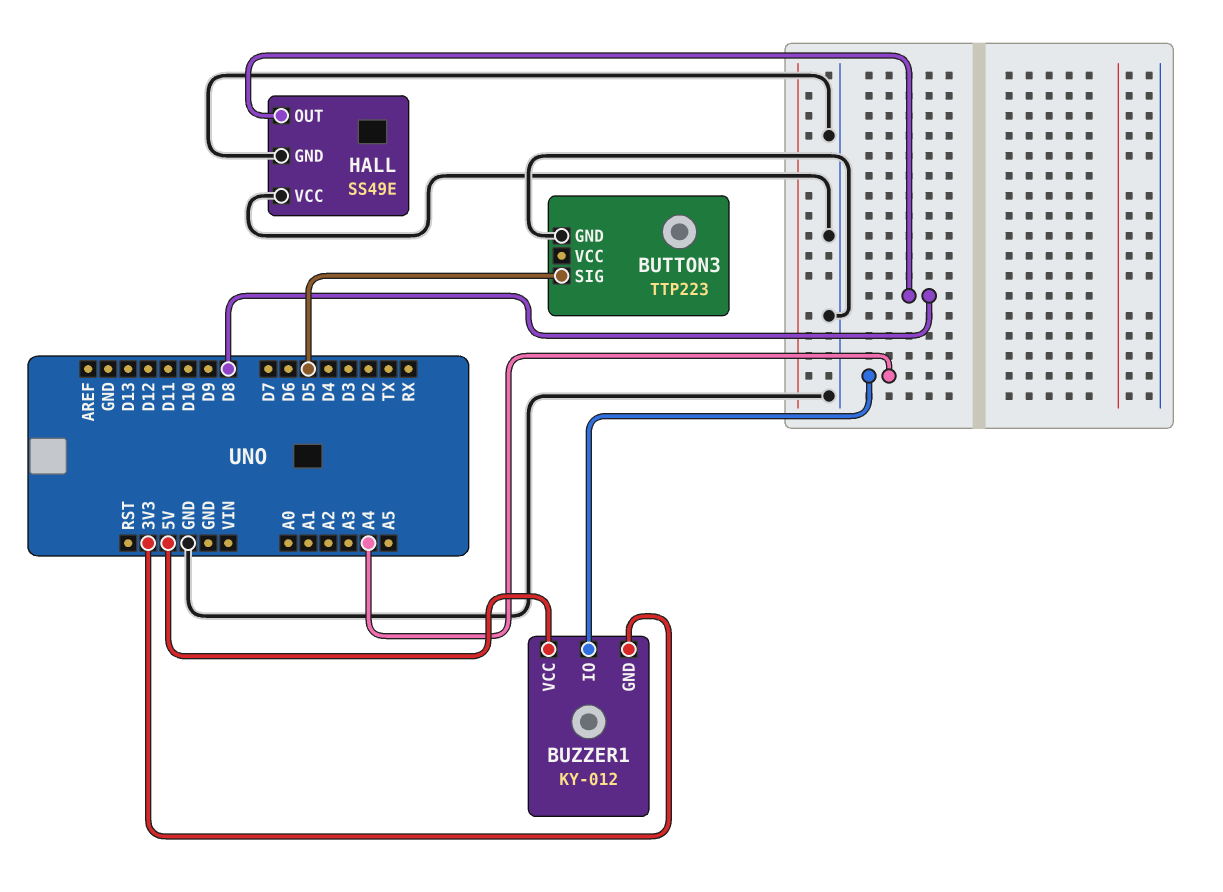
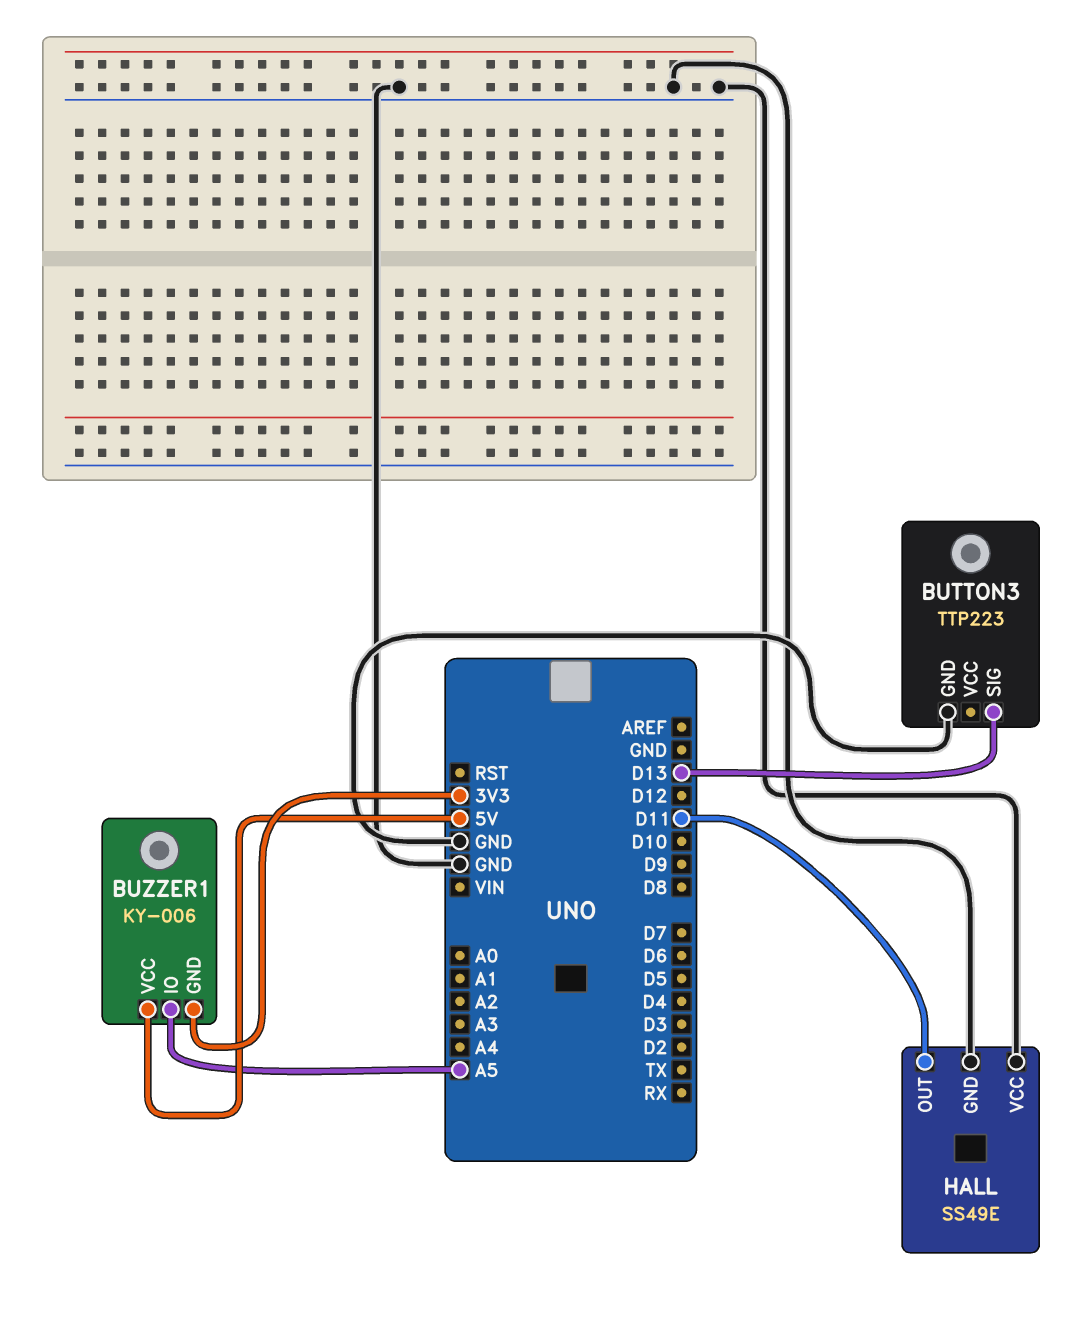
BUTTON3 pin SIG: D5 -> D13
BUZZER1: KY-012 -> KY-006
BUZZER1 pin IO: A4 -> A5
HALL pin OUT: D8 -> D11

